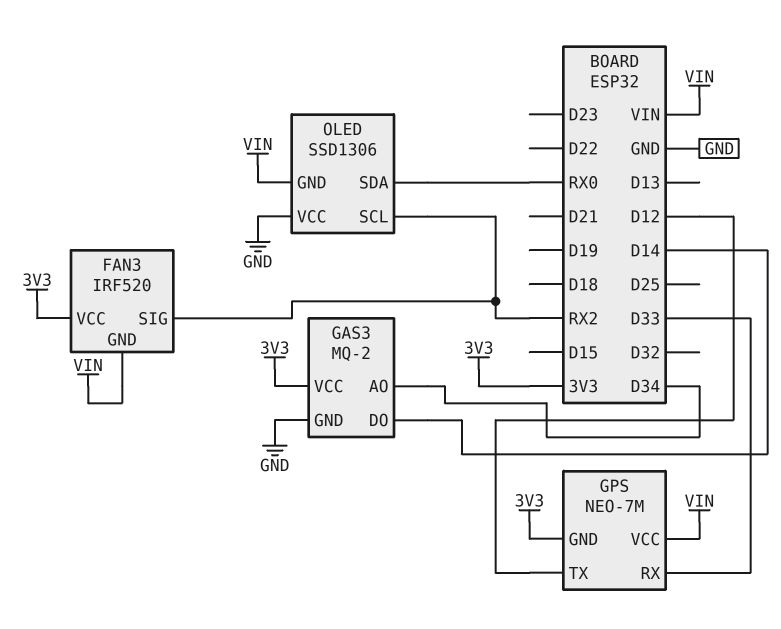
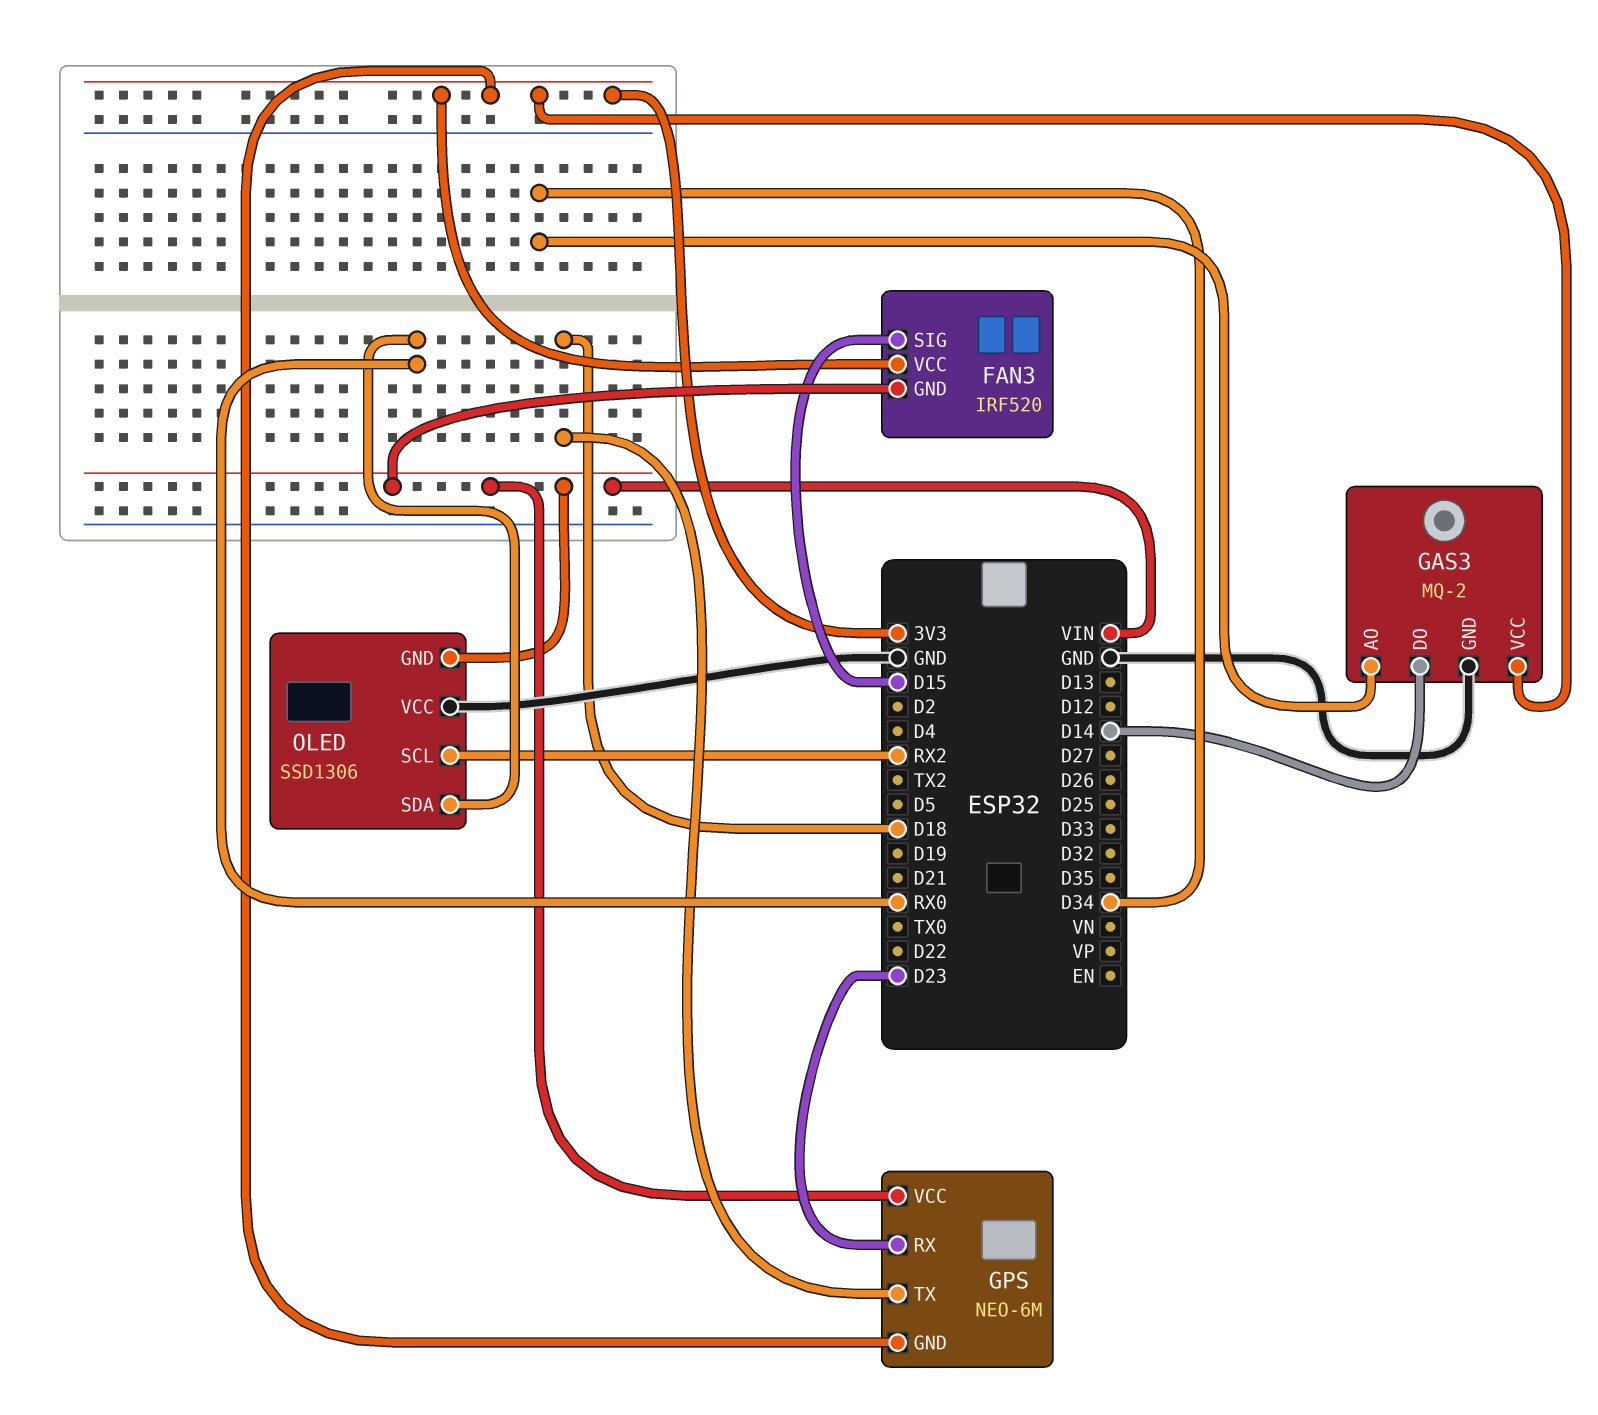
FAN3 pin SIG: RX2 -> D15
GPS: NEO-7M -> NEO-6M
GPS pin RX: D33 -> D23
GPS pin TX: D12 -> D18

